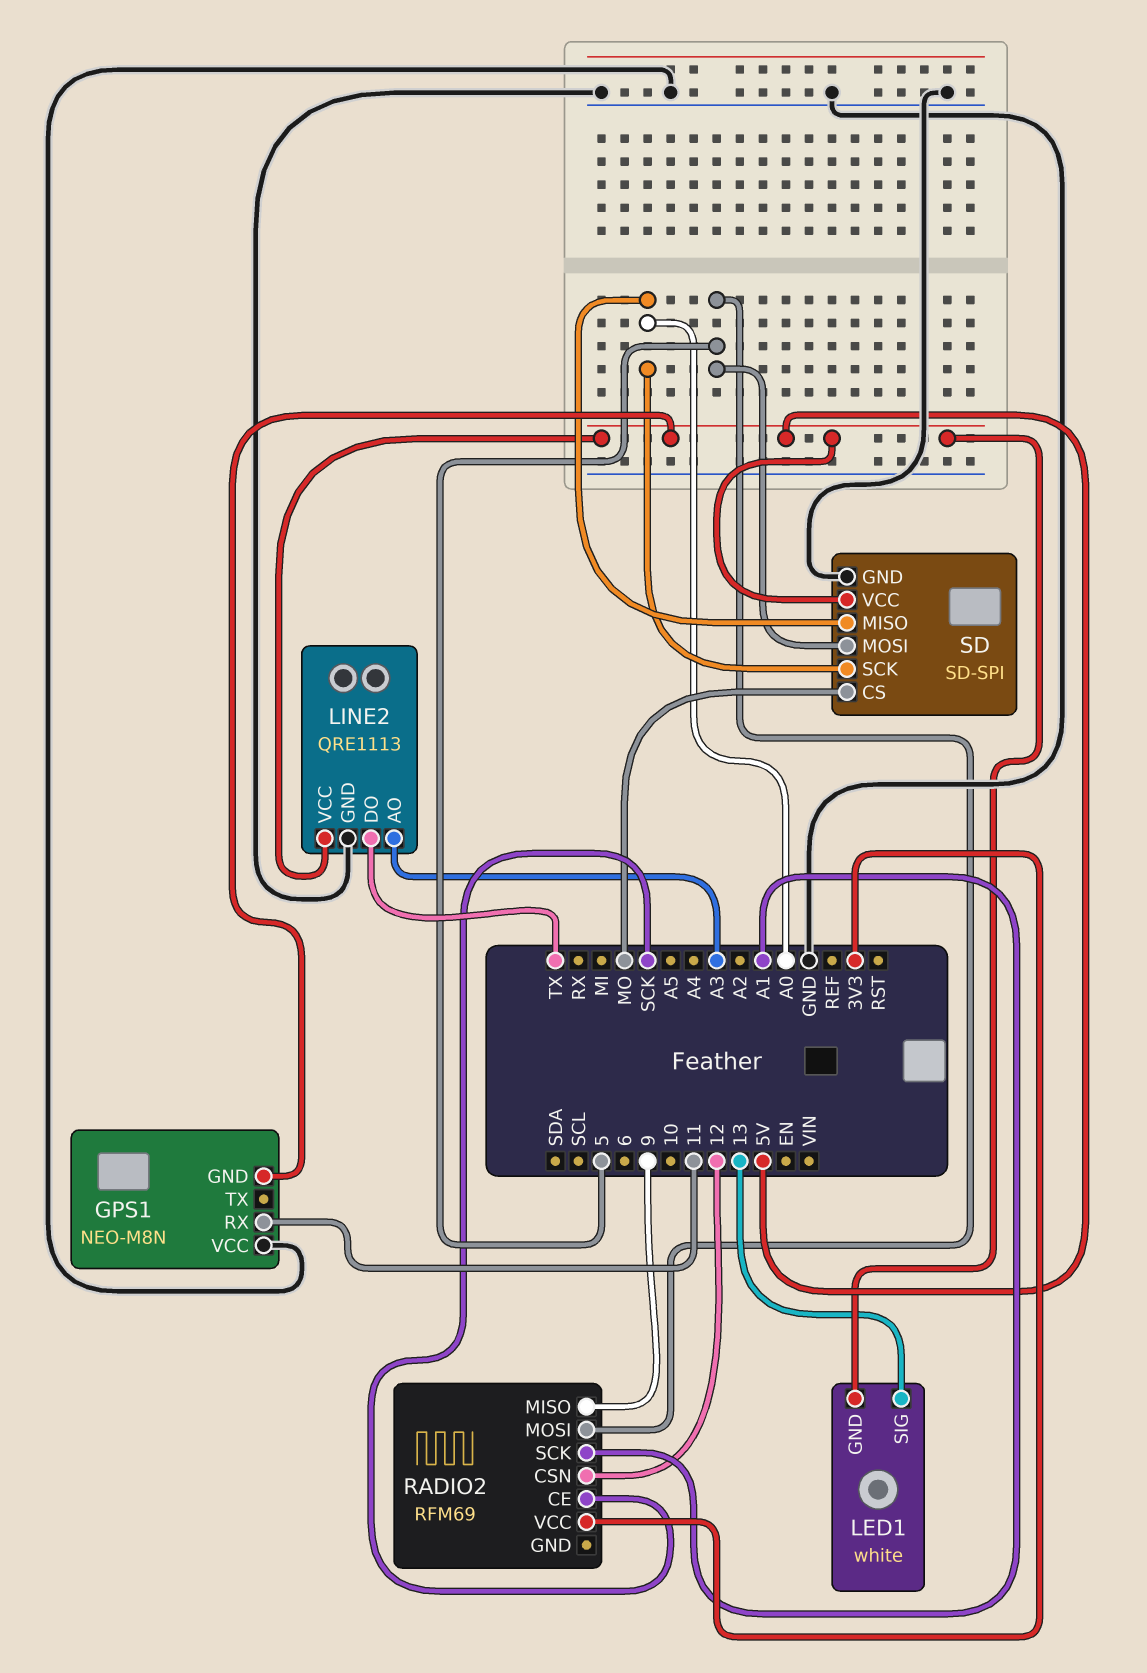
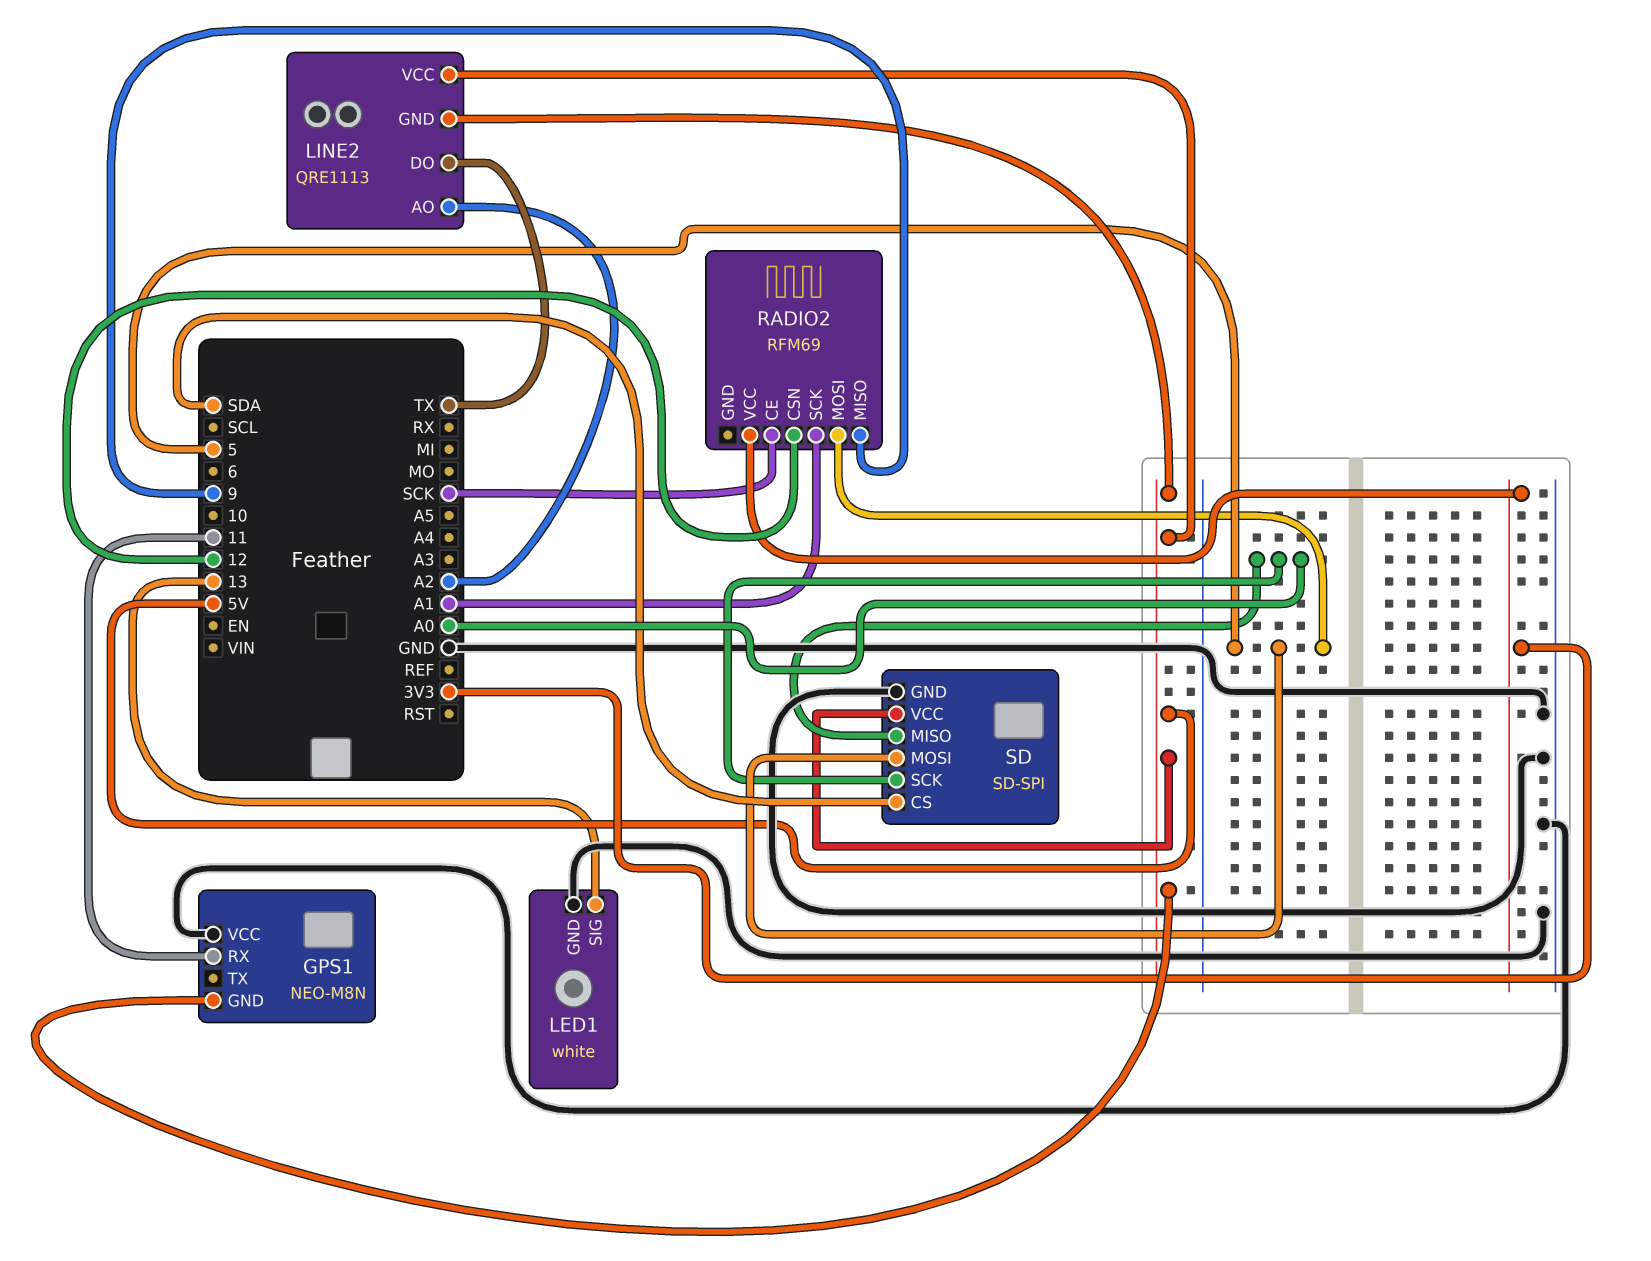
LED1 pin GND: 5V -> GND
LINE2 pin AO: A3 -> A2
LINE2 pin GND: GND -> 5V
SD pin CS: MO -> SDA

